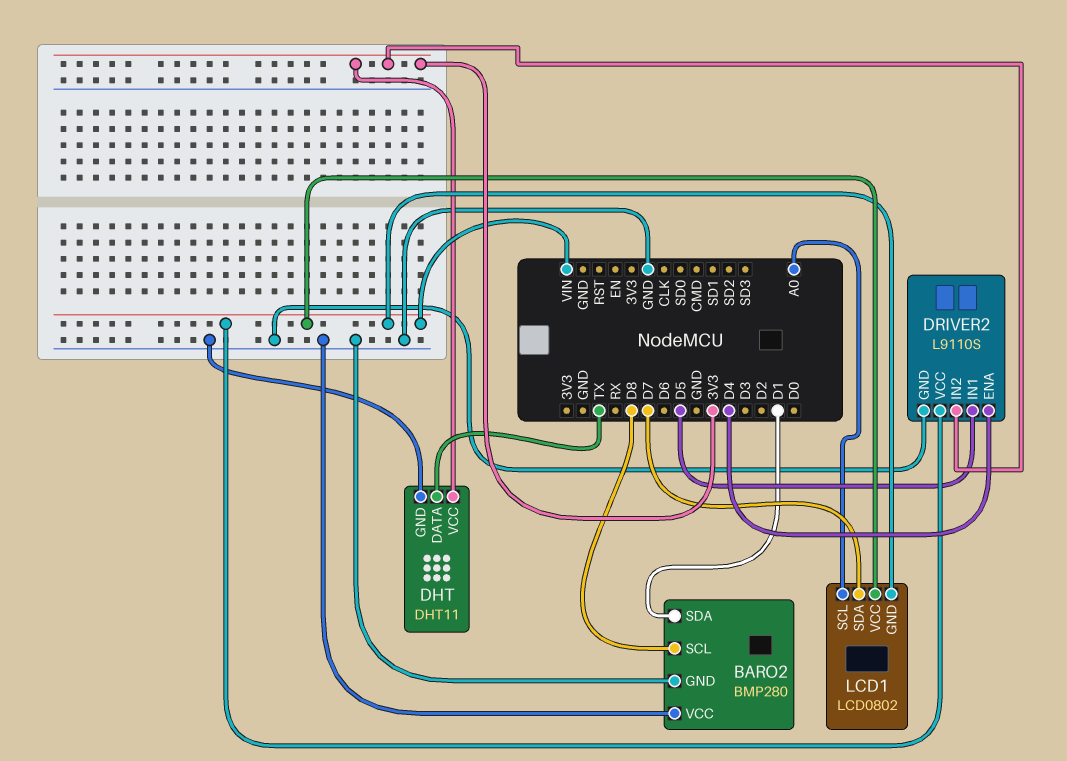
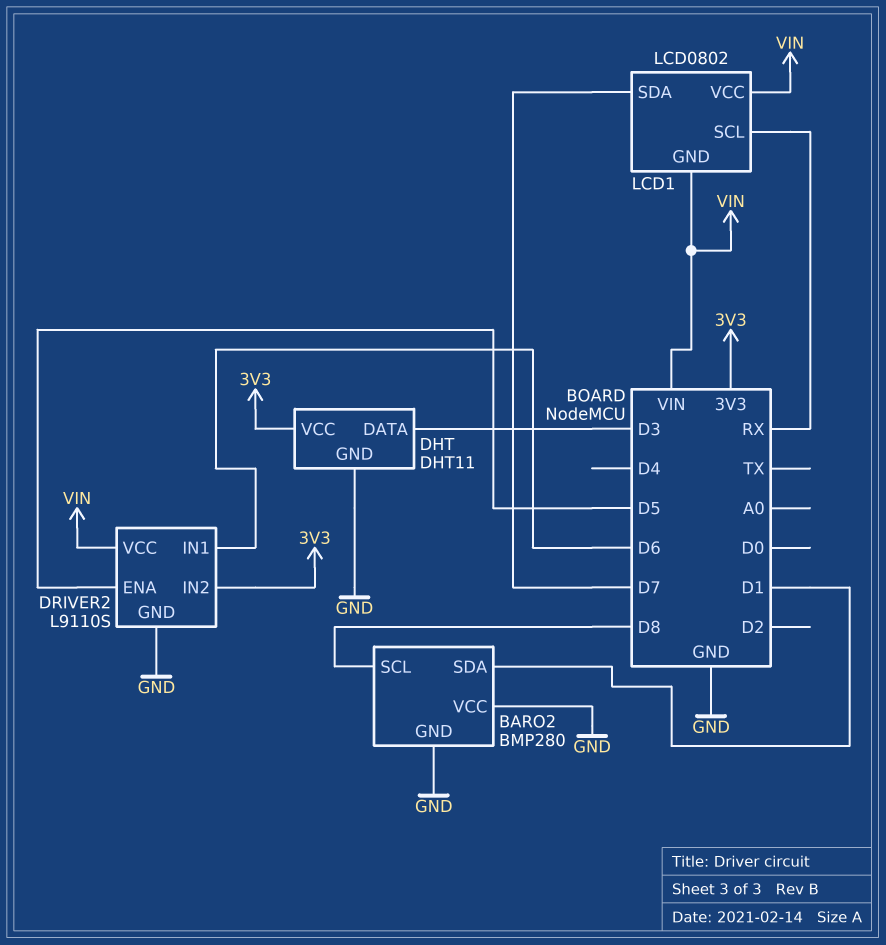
DHT pin DATA: TX -> D3
DRIVER2 pin ENA: D4 -> D5
DRIVER2 pin IN1: D5 -> D6
LCD1 pin SCL: A0 -> RX

